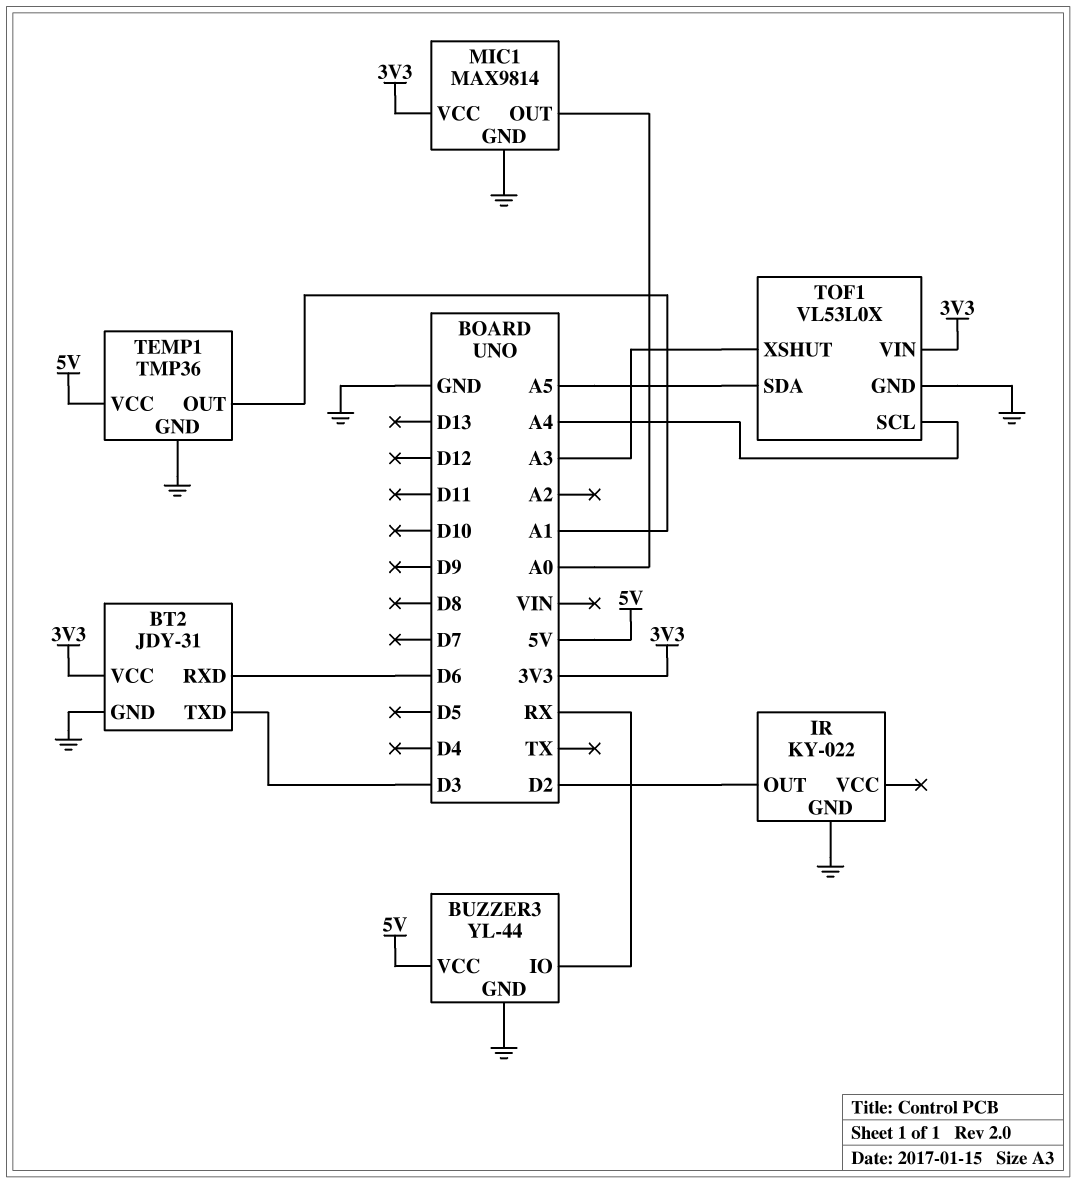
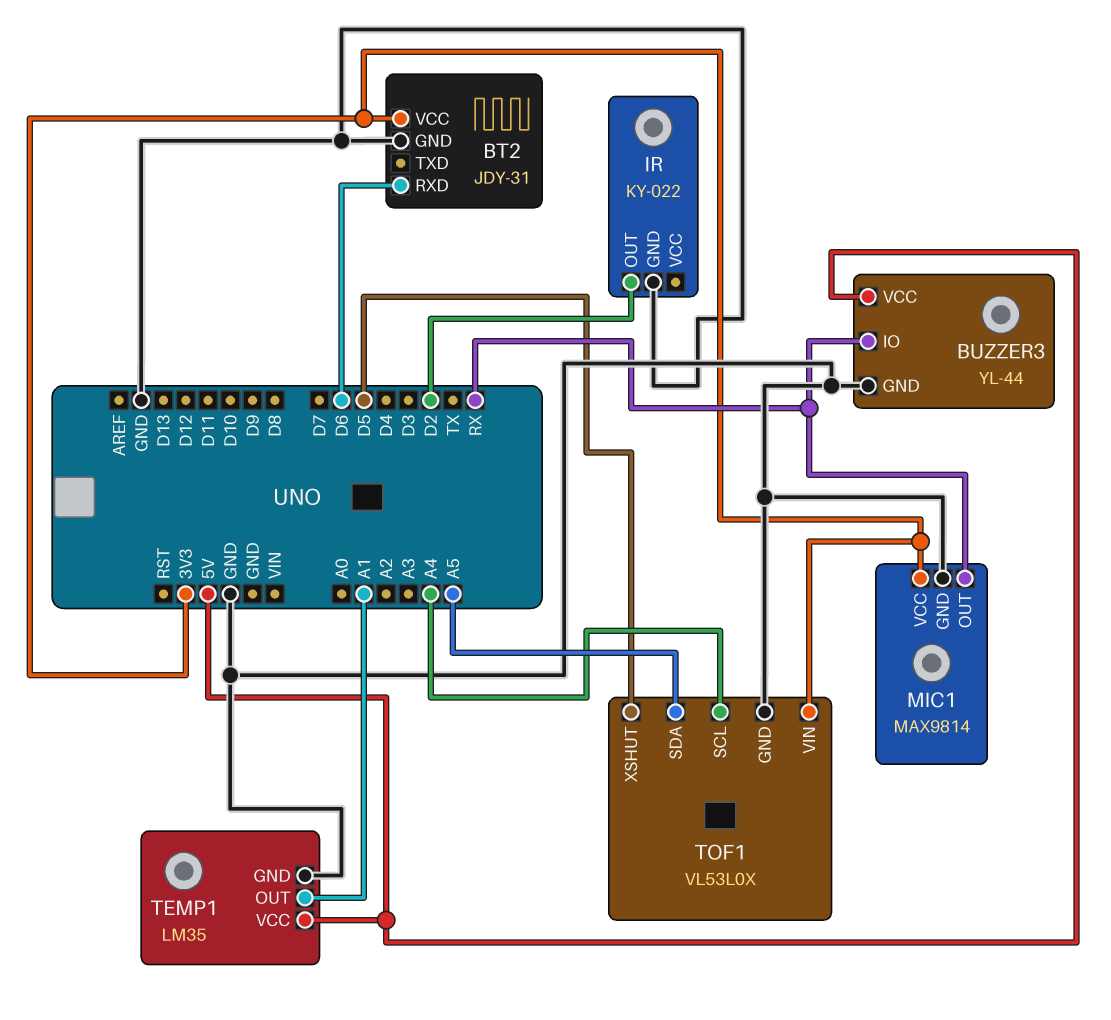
BT2 pin TXD: D3 -> none
MIC1 pin OUT: A0 -> RX
TEMP1: TMP36 -> LM35
TOF1 pin XSHUT: A3 -> D5

